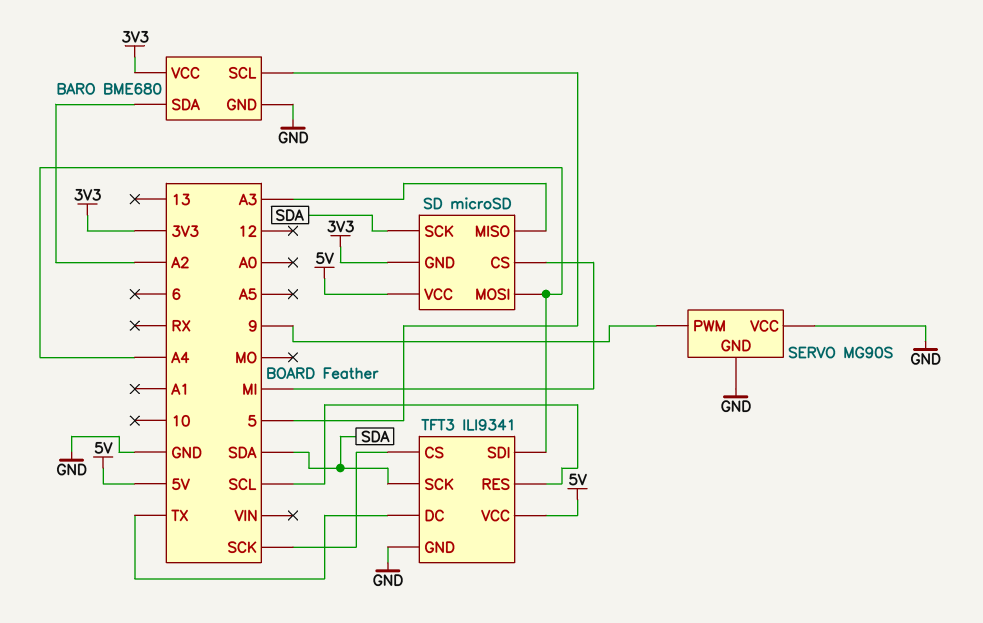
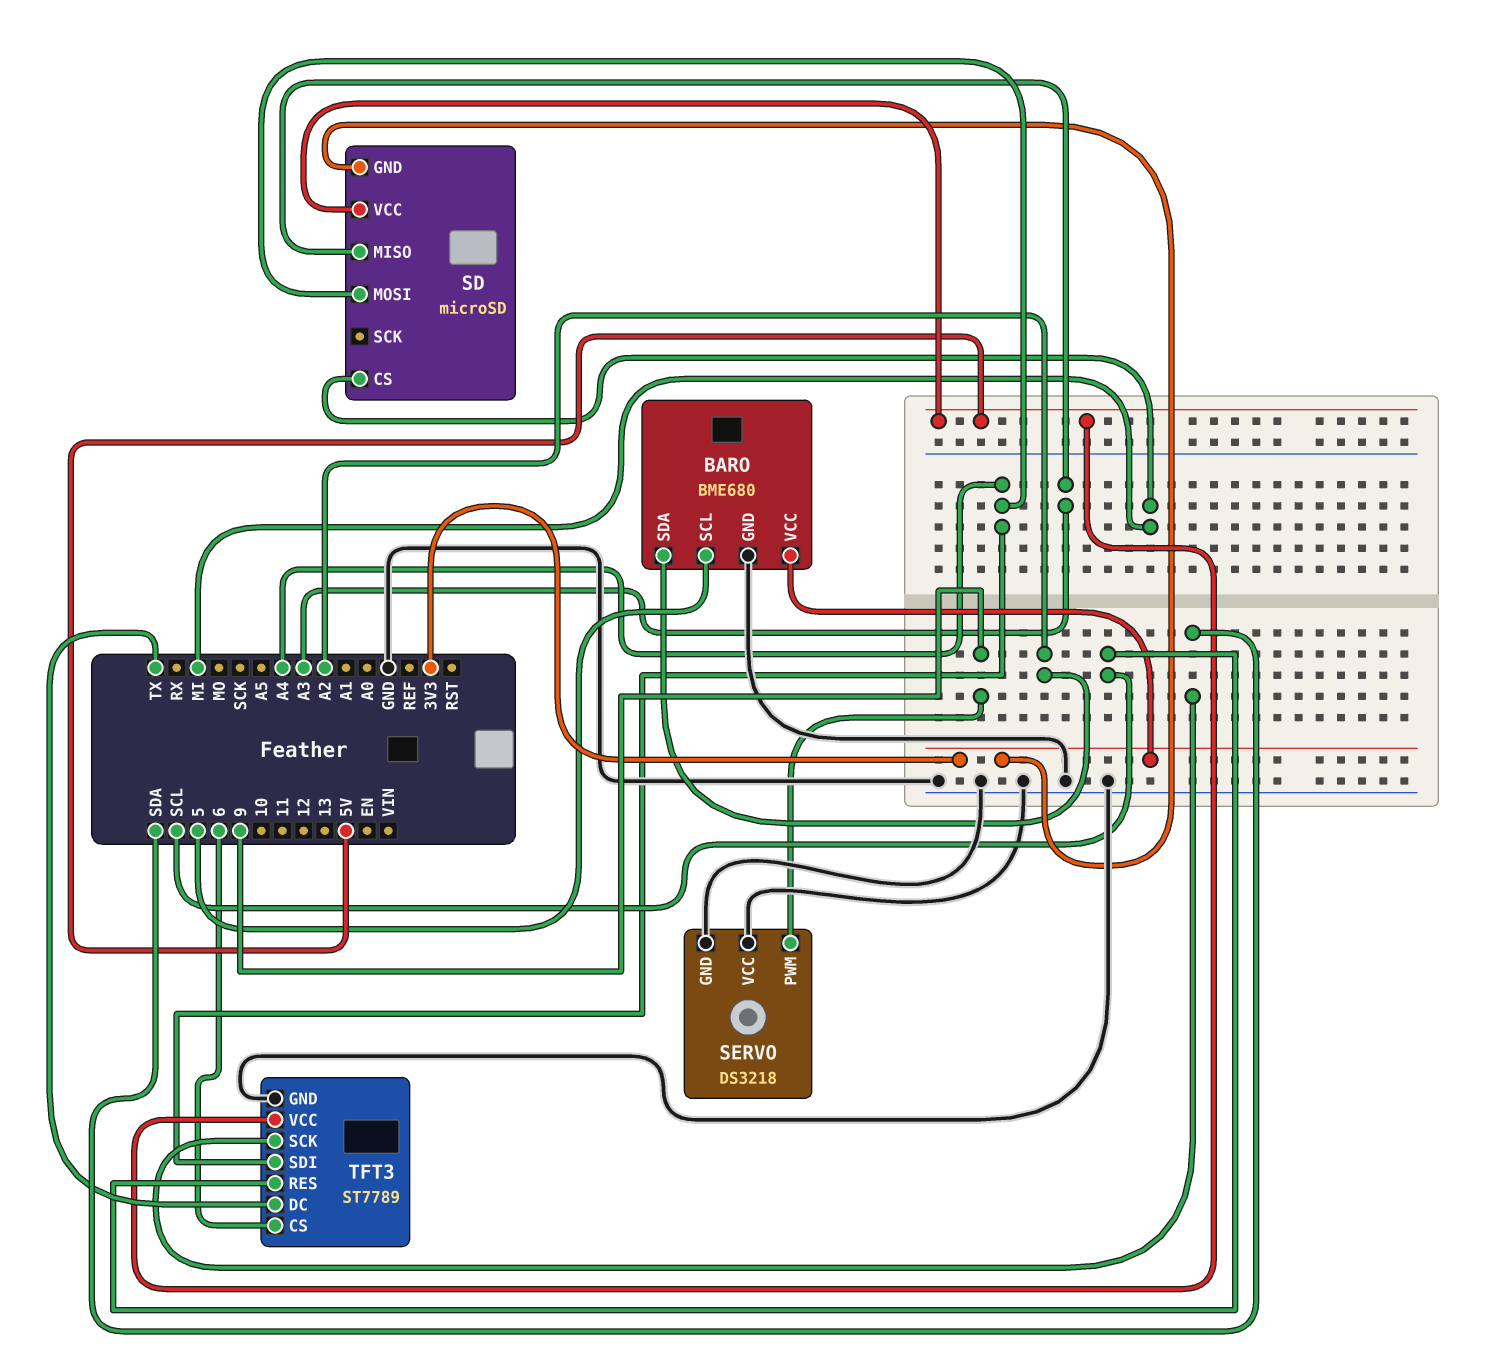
SD pin SCK: SDA -> none
SERVO: MG90S -> DS3218
TFT3: ILI9341 -> ST7789
TFT3 pin CS: SCK -> 6

